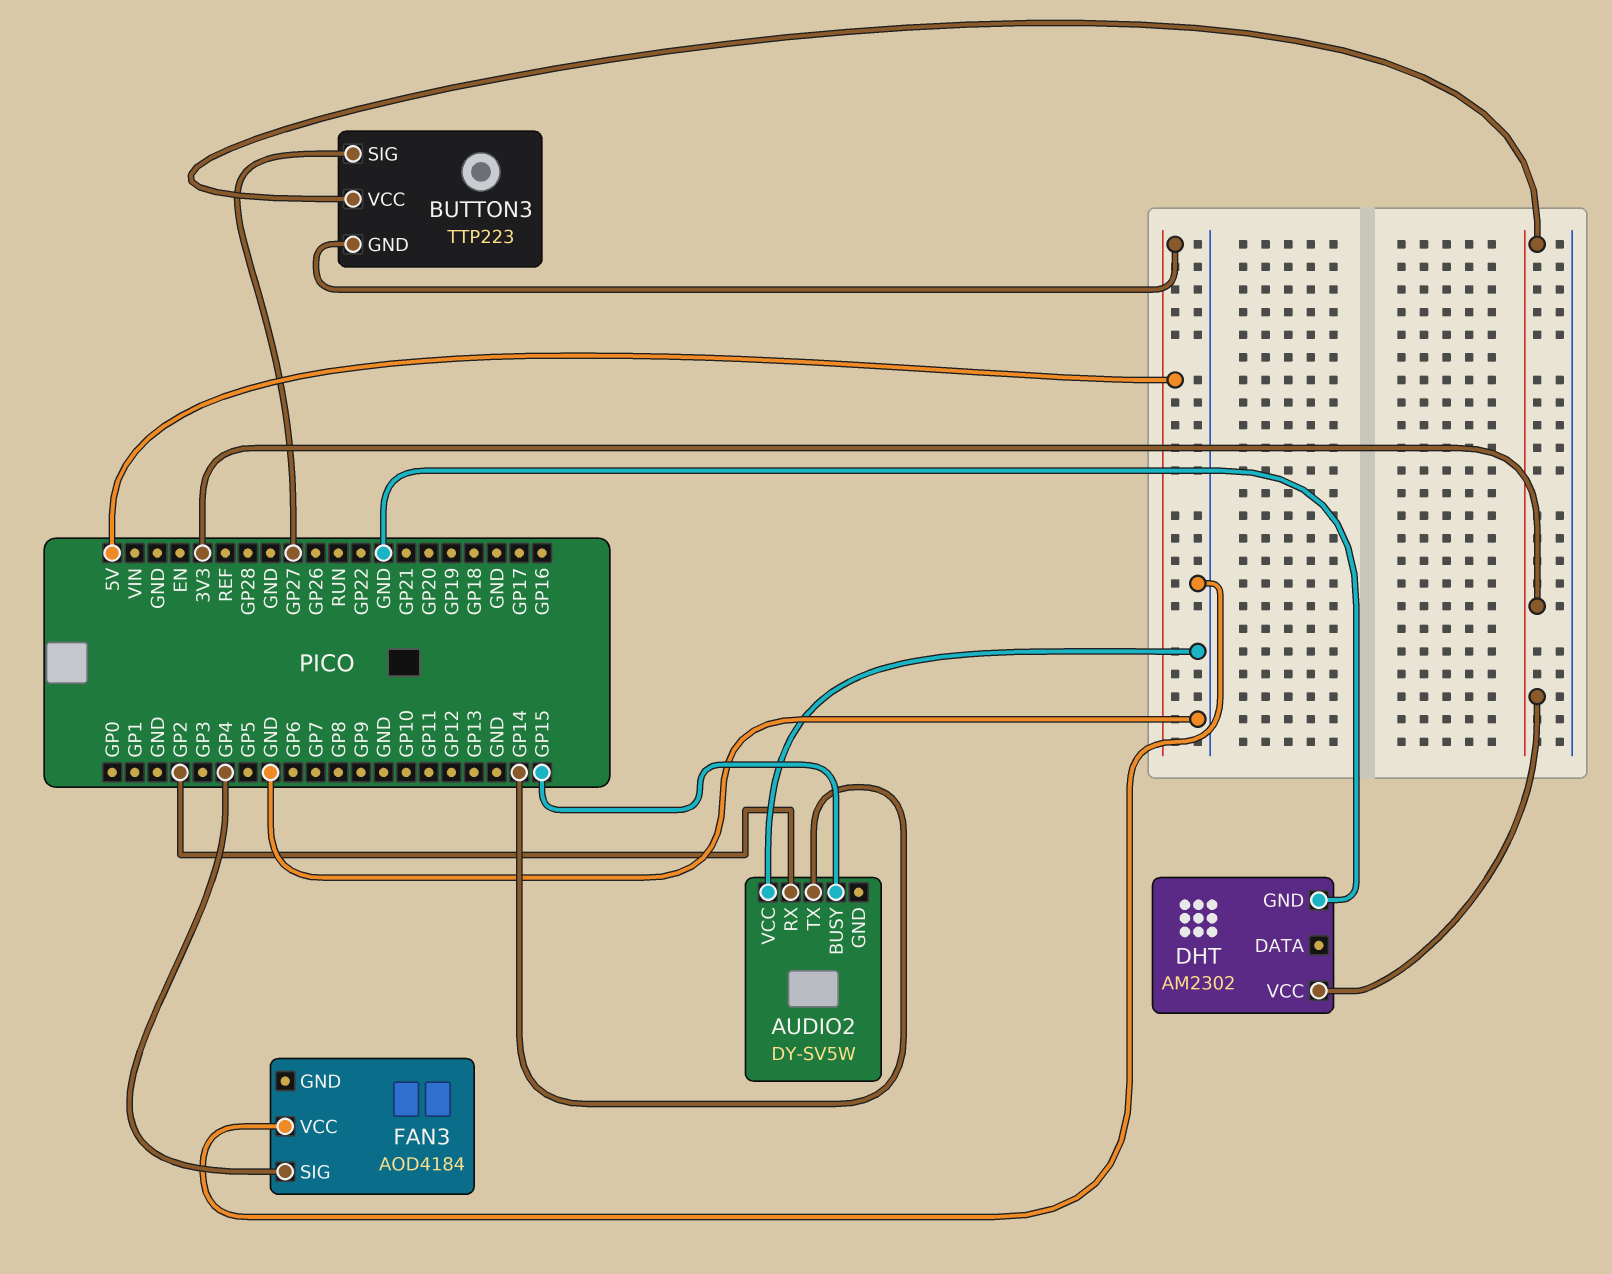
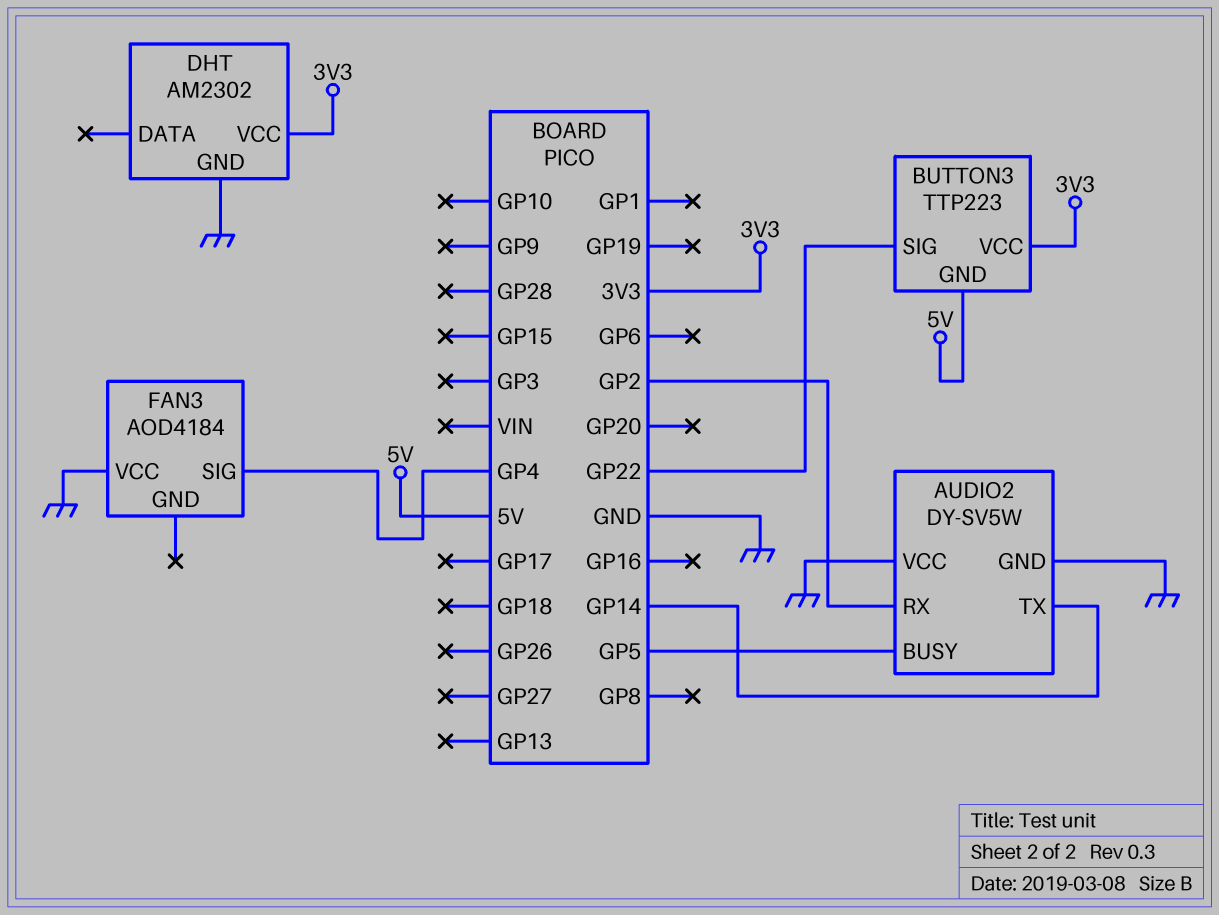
AUDIO2 pin BUSY: GP15 -> GP5
AUDIO2 pin GND: none -> GND
BUTTON3 pin SIG: GP27 -> GP22

